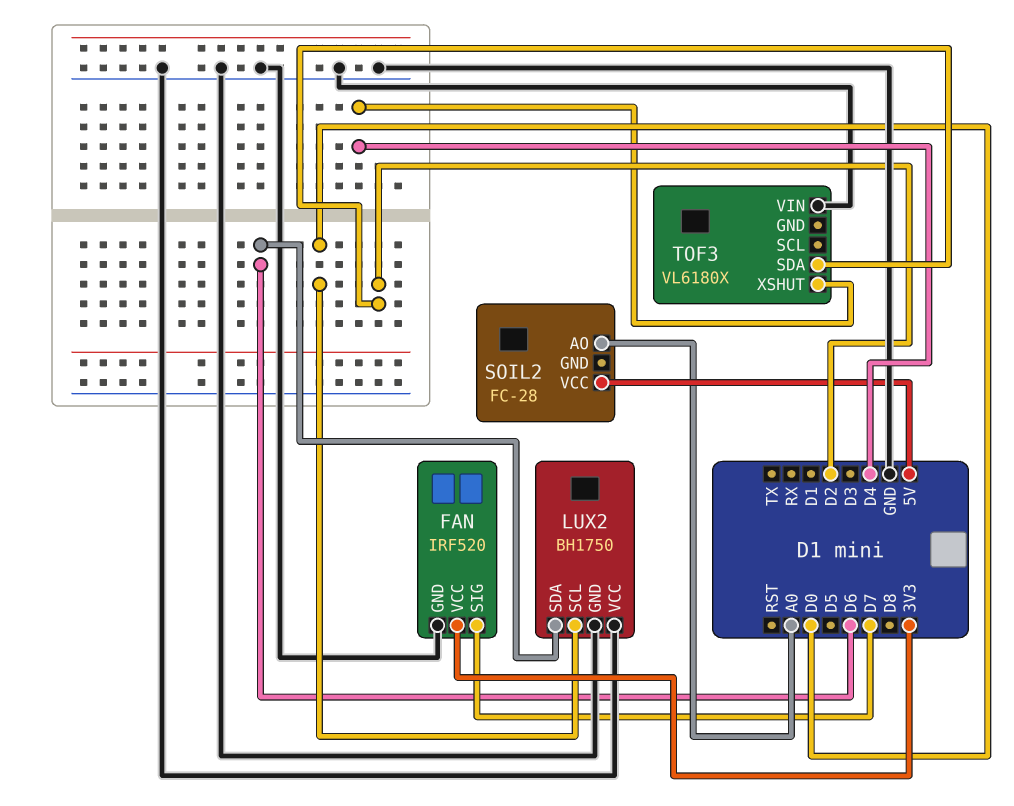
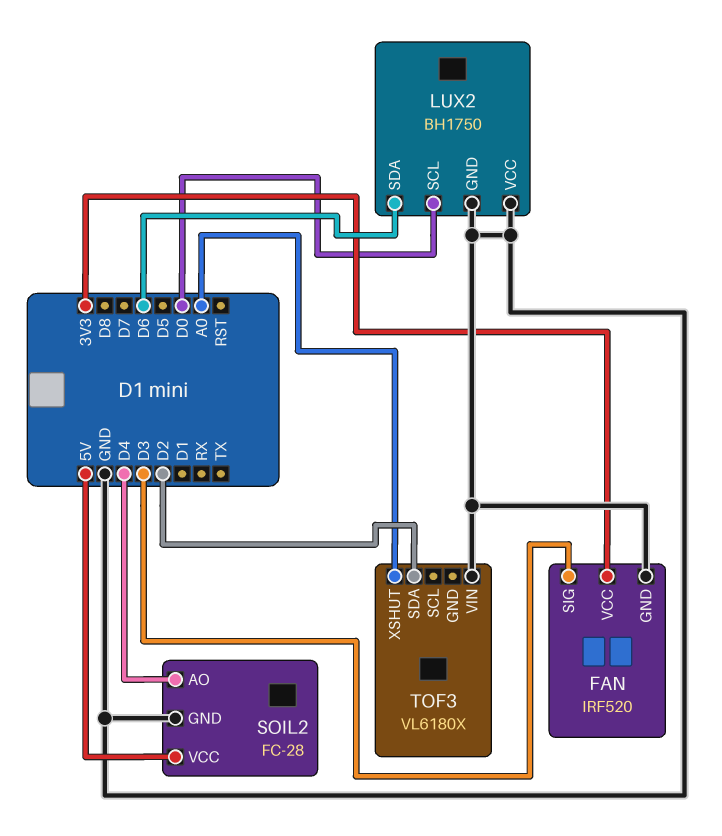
FAN pin SIG: D7 -> D3
SOIL2 pin AO: A0 -> D4
SOIL2 pin GND: none -> GND
TOF3 pin XSHUT: D4 -> A0

